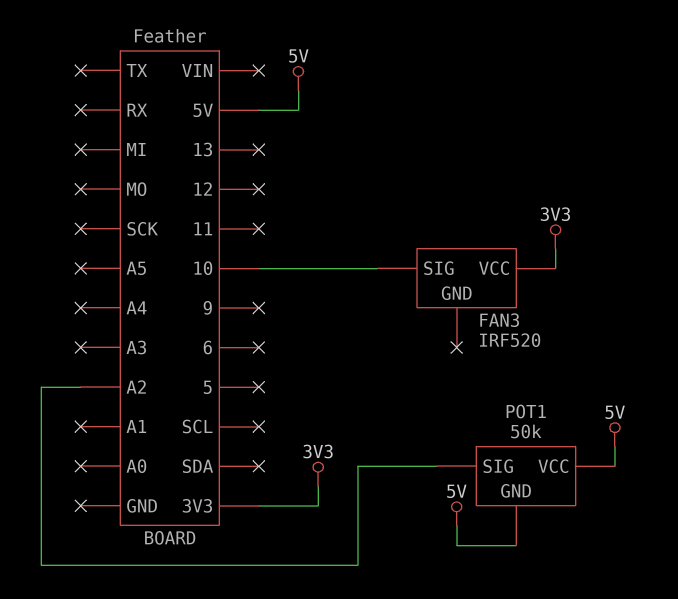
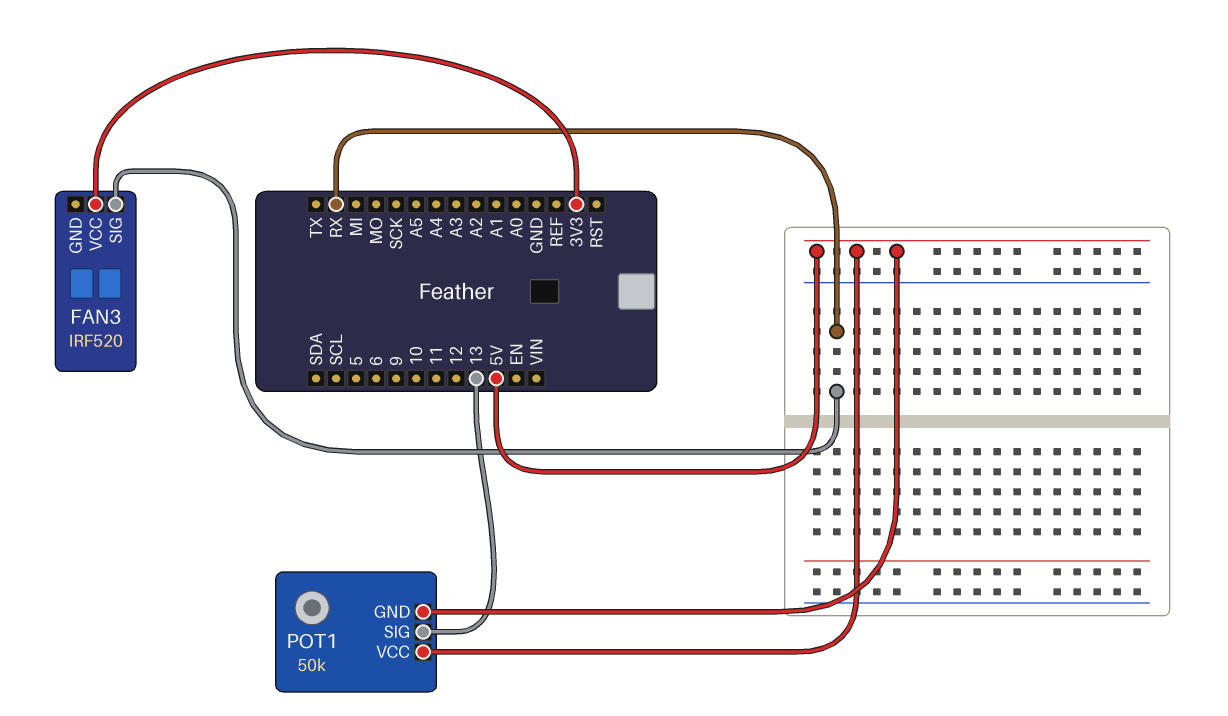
FAN3 pin SIG: 10 -> RX
POT1 pin SIG: A2 -> 13

